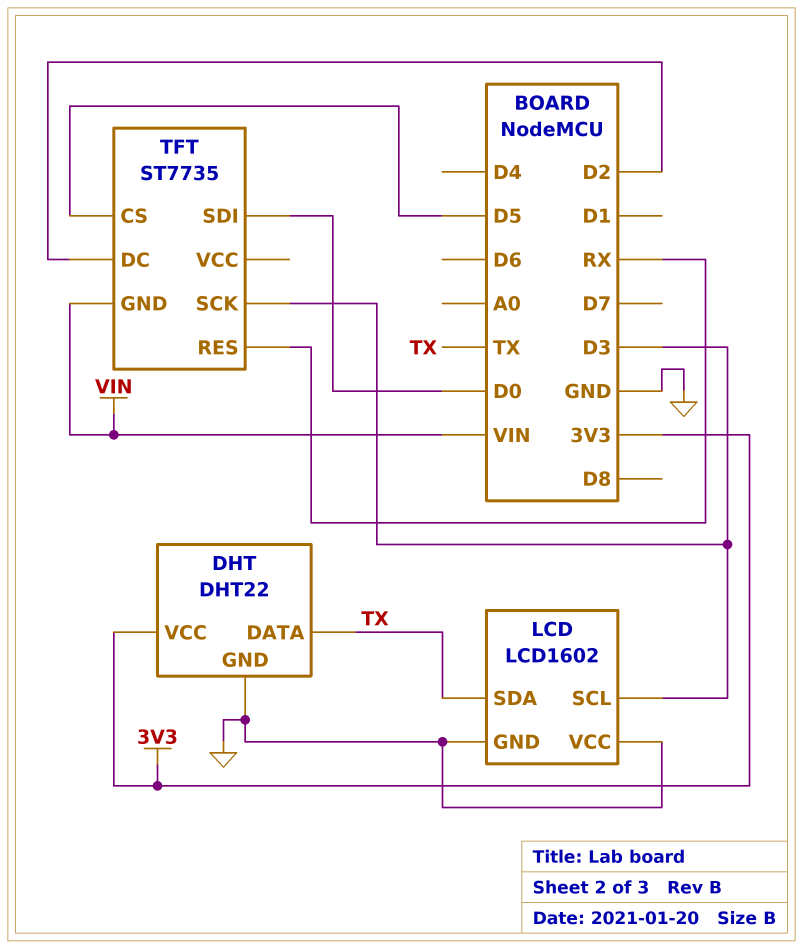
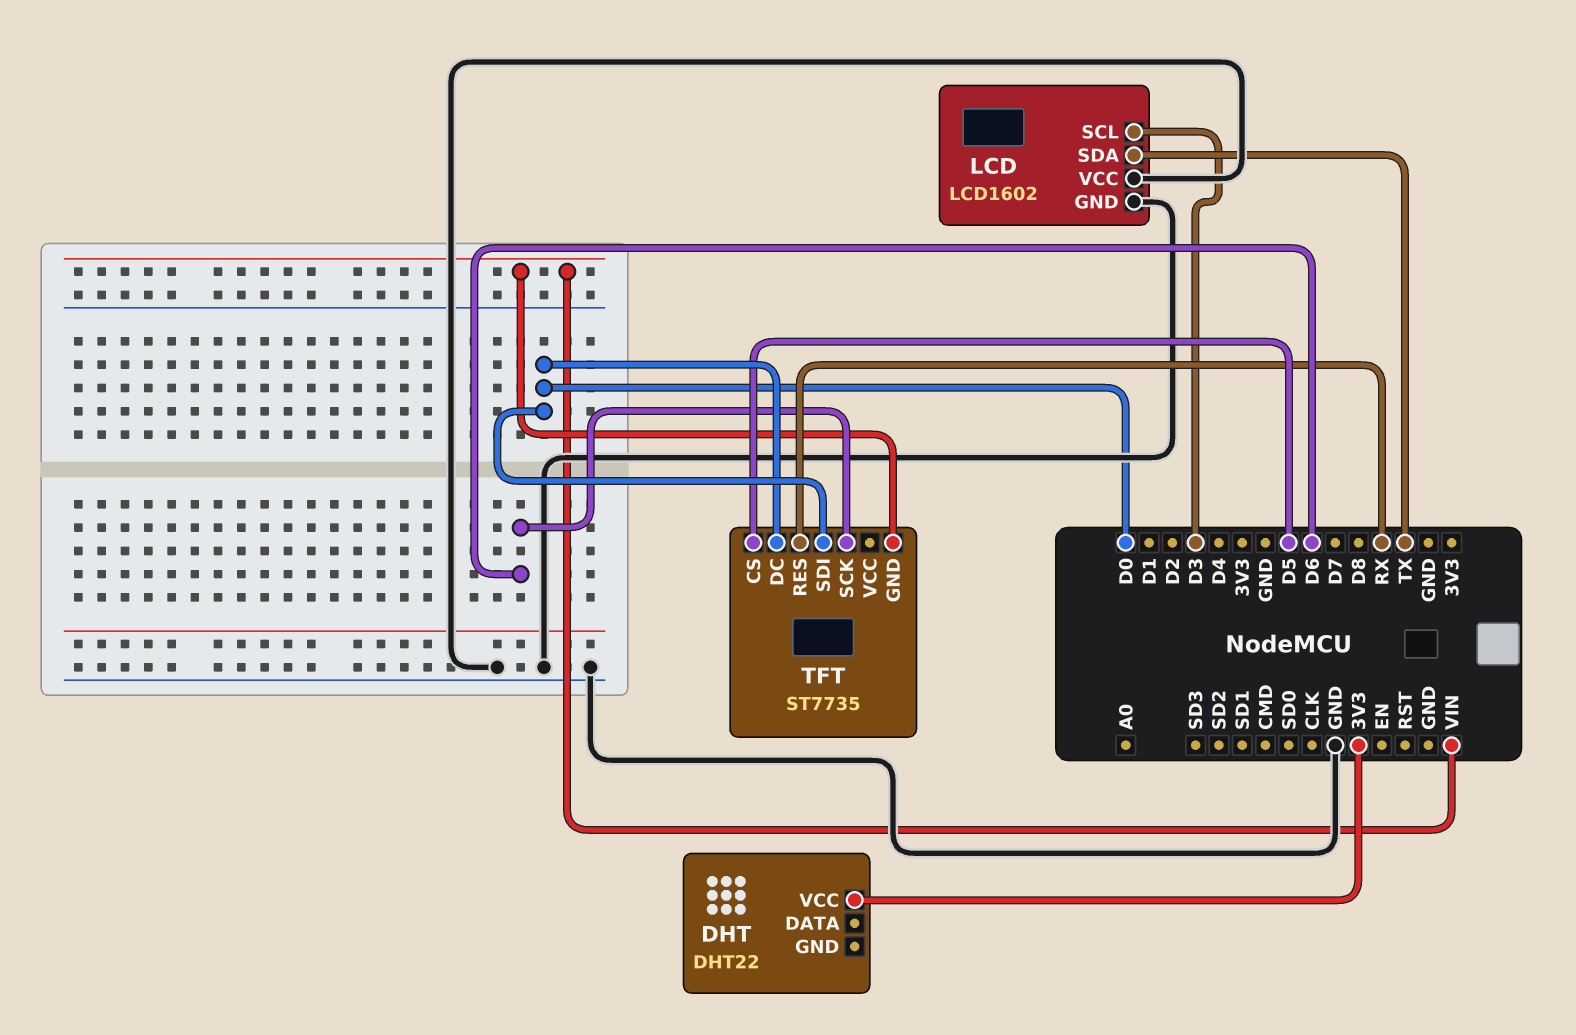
DHT pin DATA: TX -> none
DHT pin GND: GND -> none
TFT pin DC: D2 -> D0
TFT pin SCK: D3 -> D6

